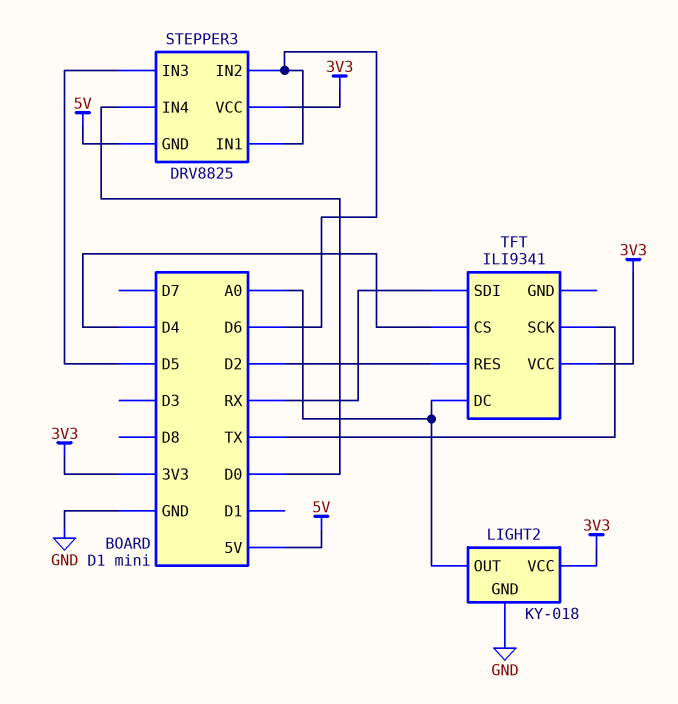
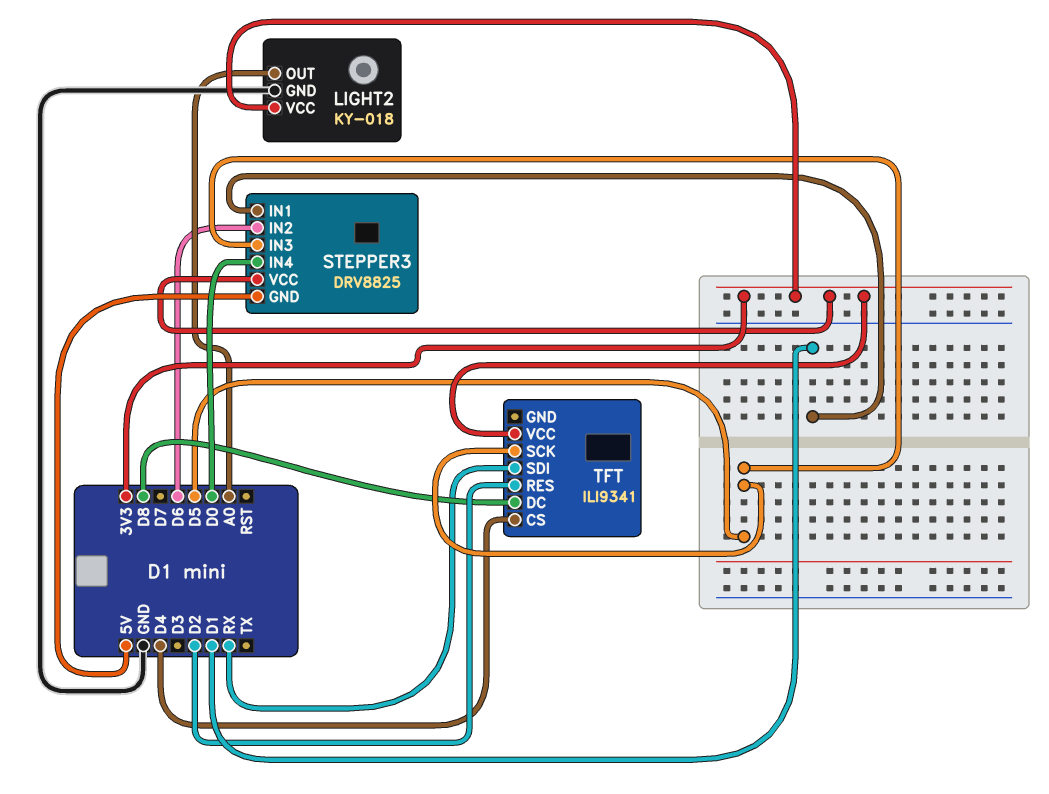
STEPPER3 pin IN1: D6 -> D1
TFT pin DC: A0 -> D8
TFT pin SCK: TX -> D5

